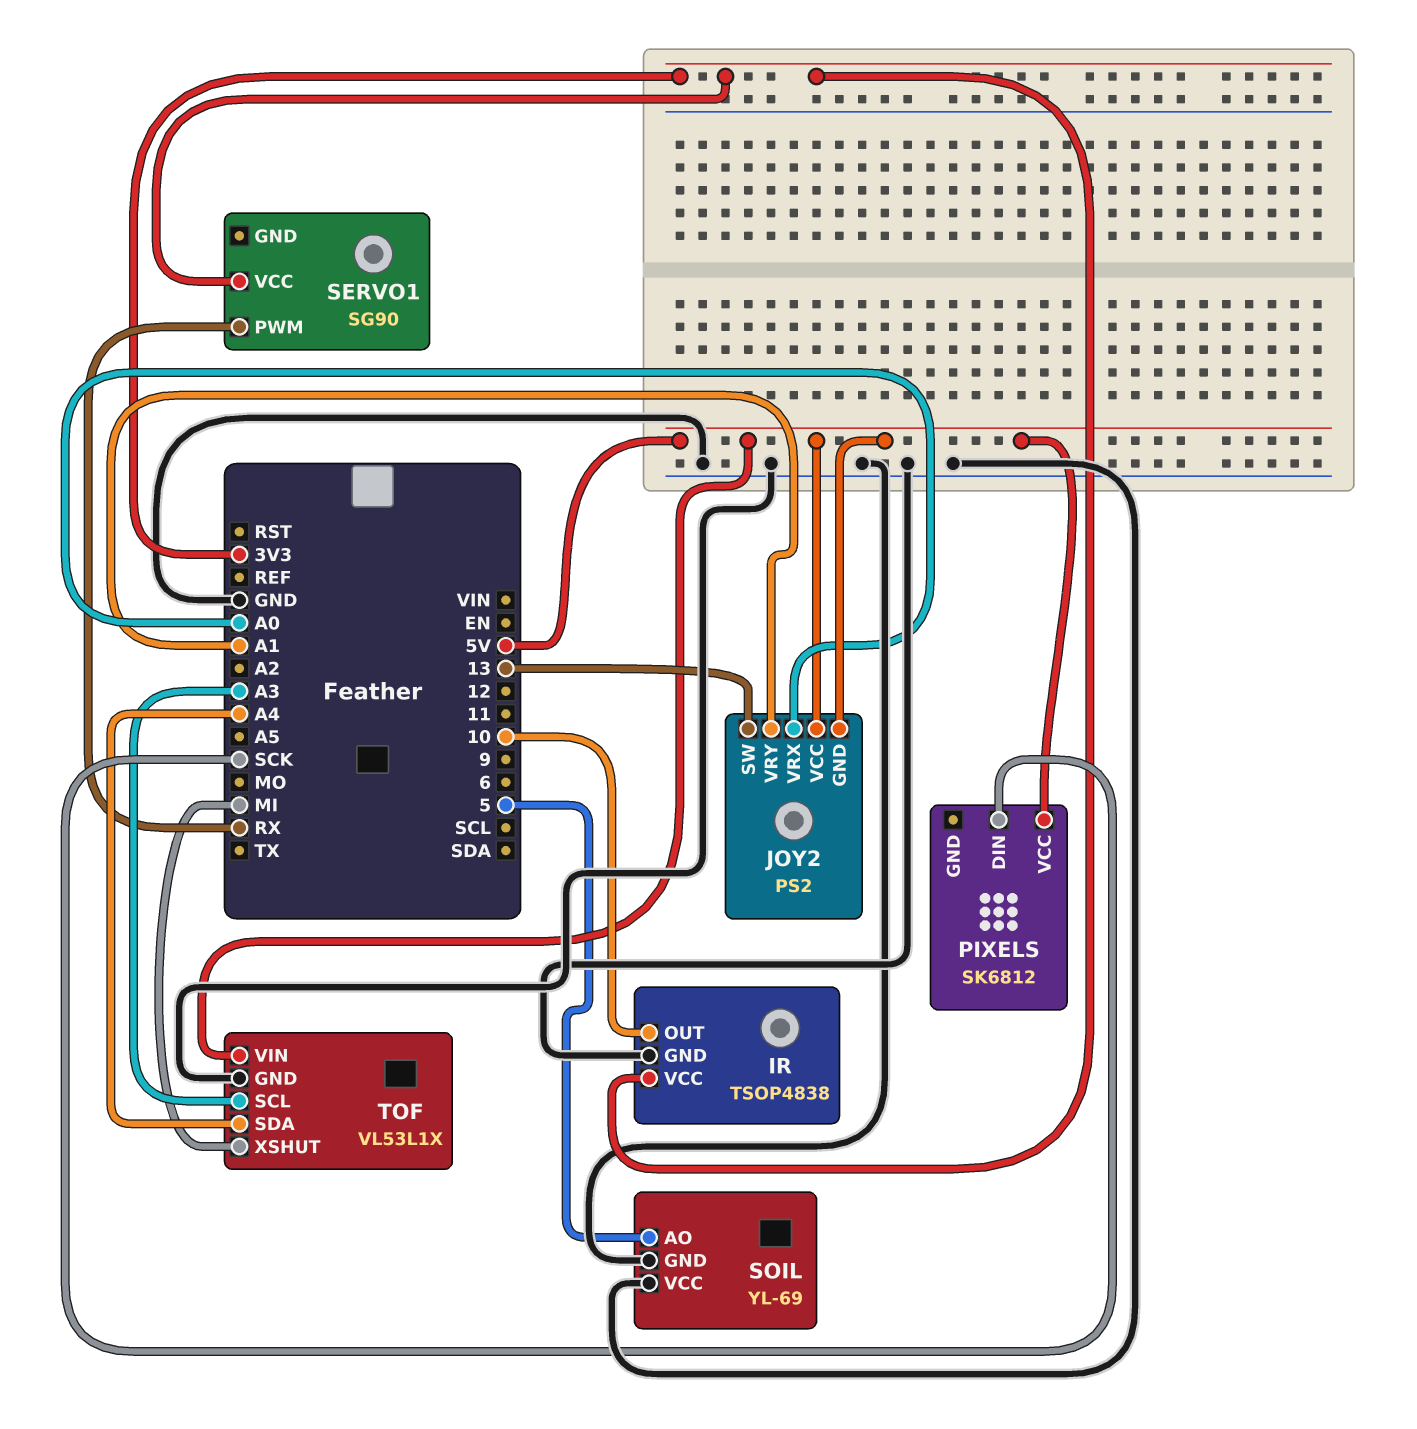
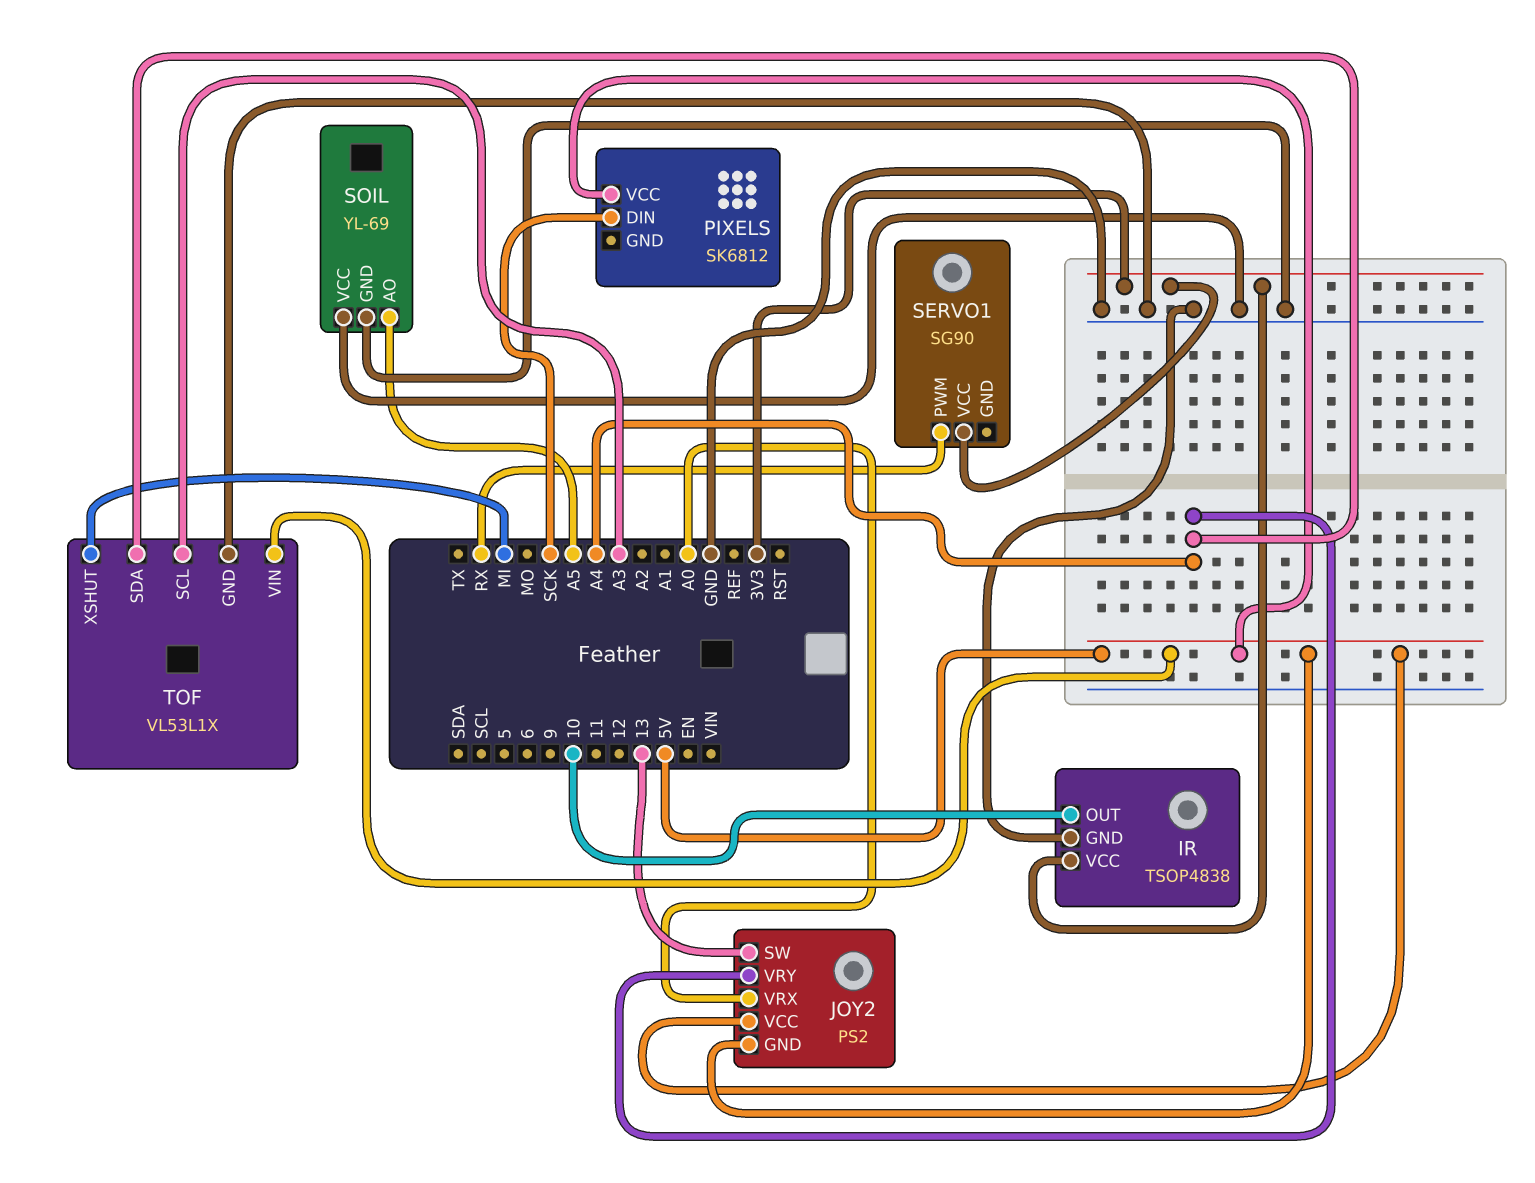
JOY2 pin VRY: A1 -> A4
SOIL pin AO: 5 -> A5

